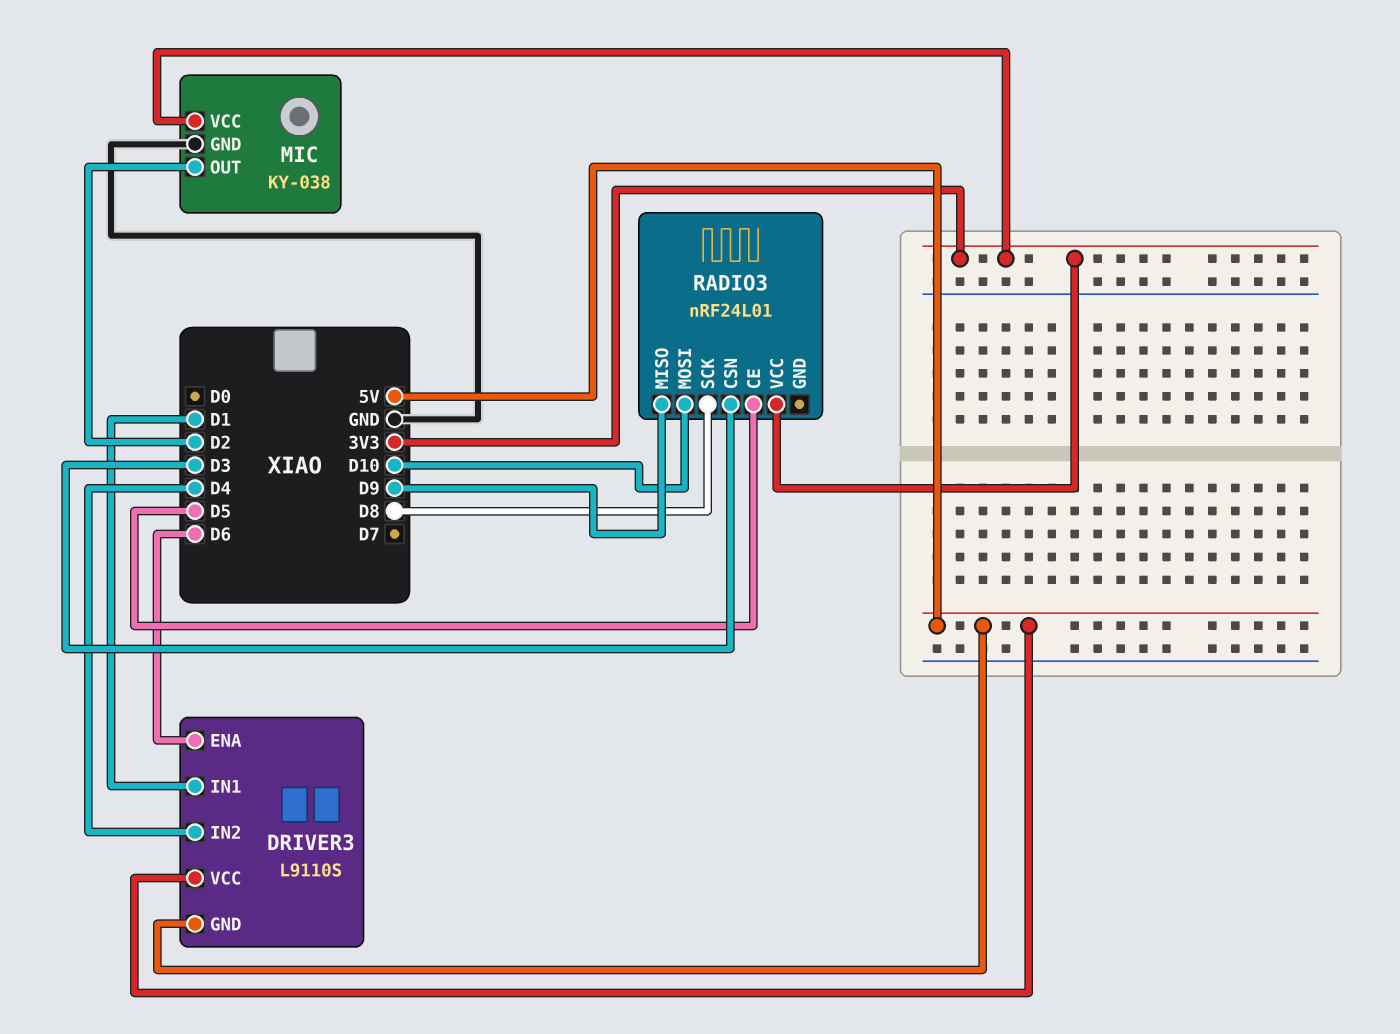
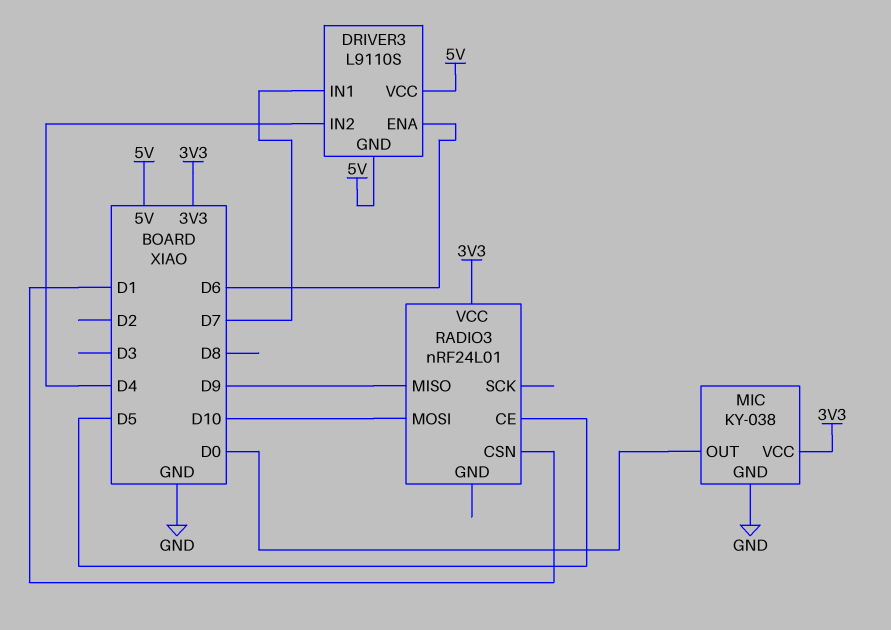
DRIVER3 pin IN1: D1 -> D7
MIC pin OUT: D2 -> D0
RADIO3 pin CSN: D3 -> D1
RADIO3 pin SCK: D8 -> none

